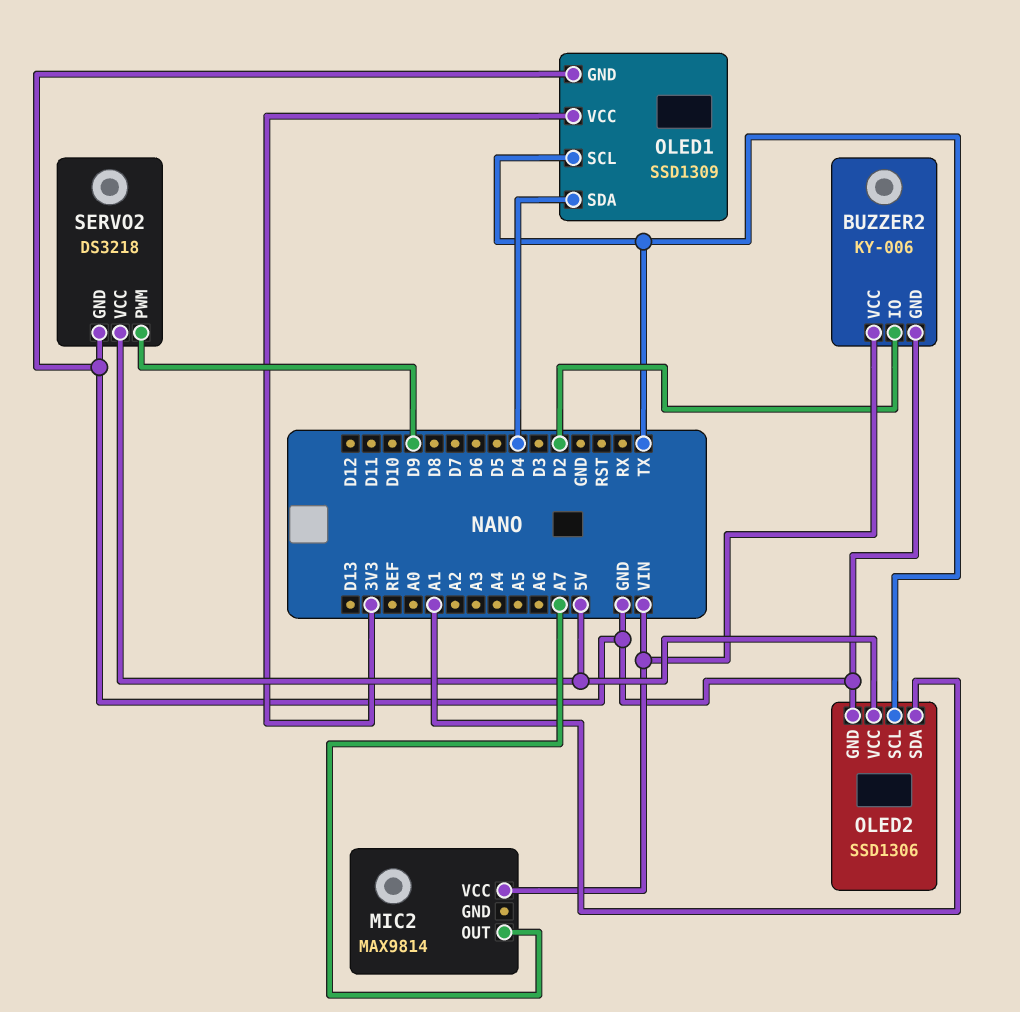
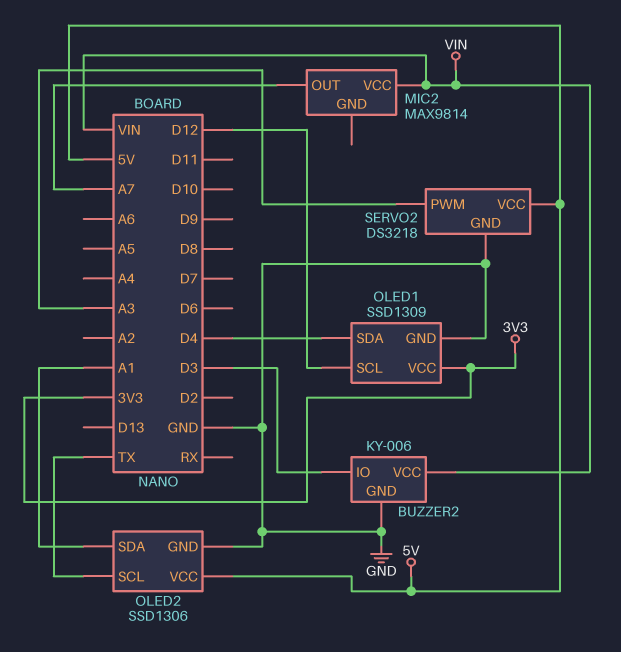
BUZZER2 pin IO: D2 -> D3
OLED1 pin SCL: TX -> D12
SERVO2 pin PWM: D9 -> A3

